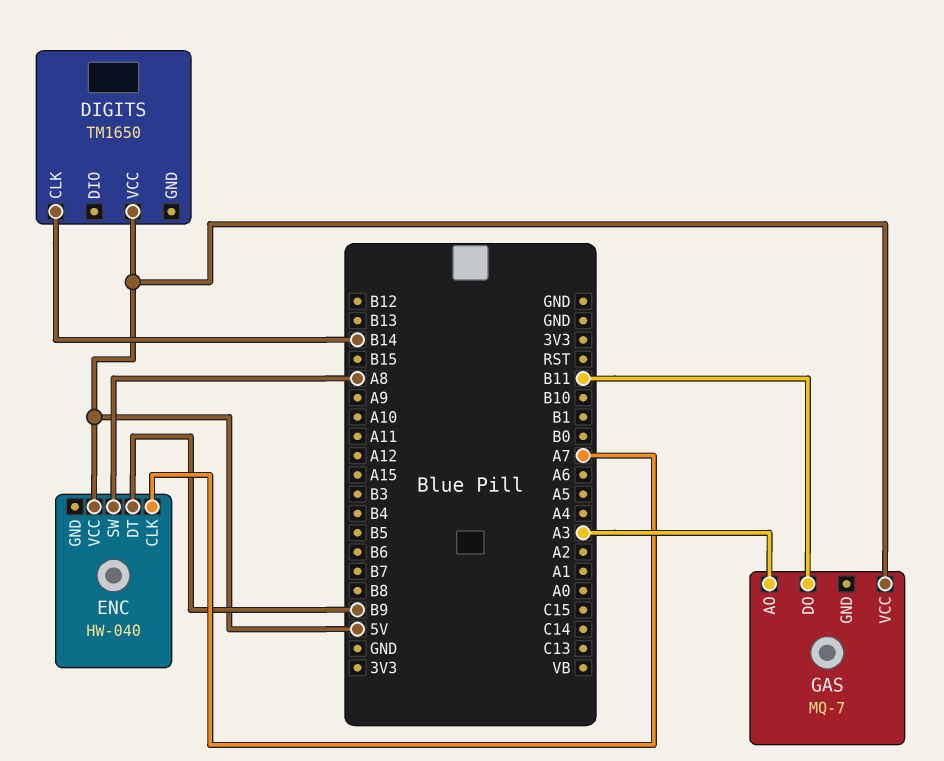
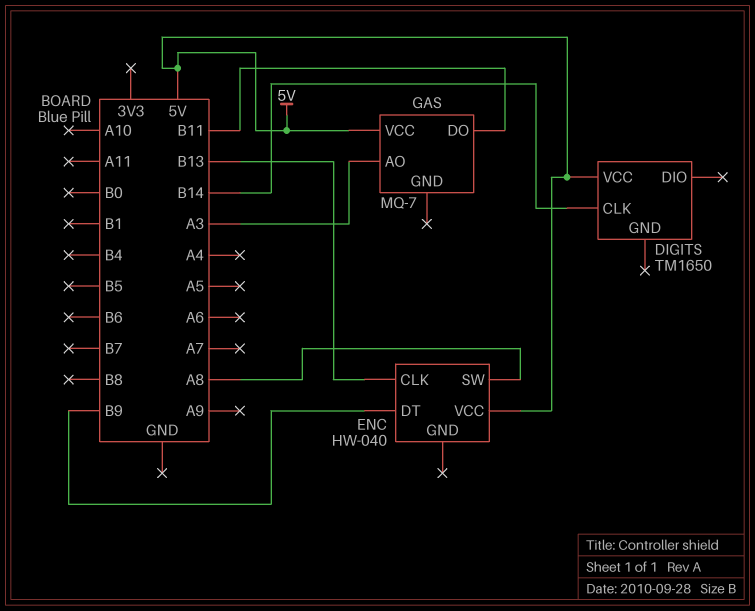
ENC pin CLK: A7 -> B13

